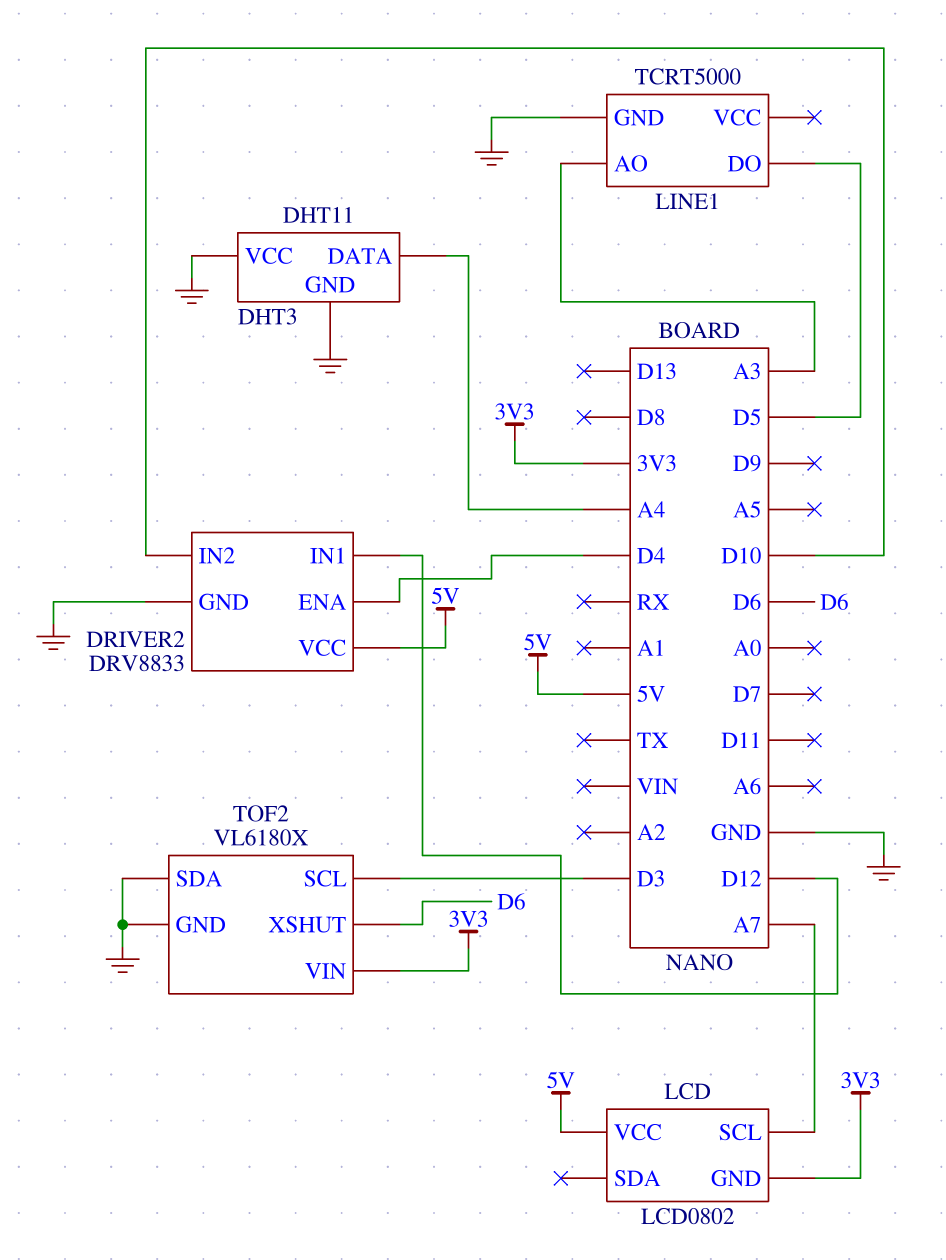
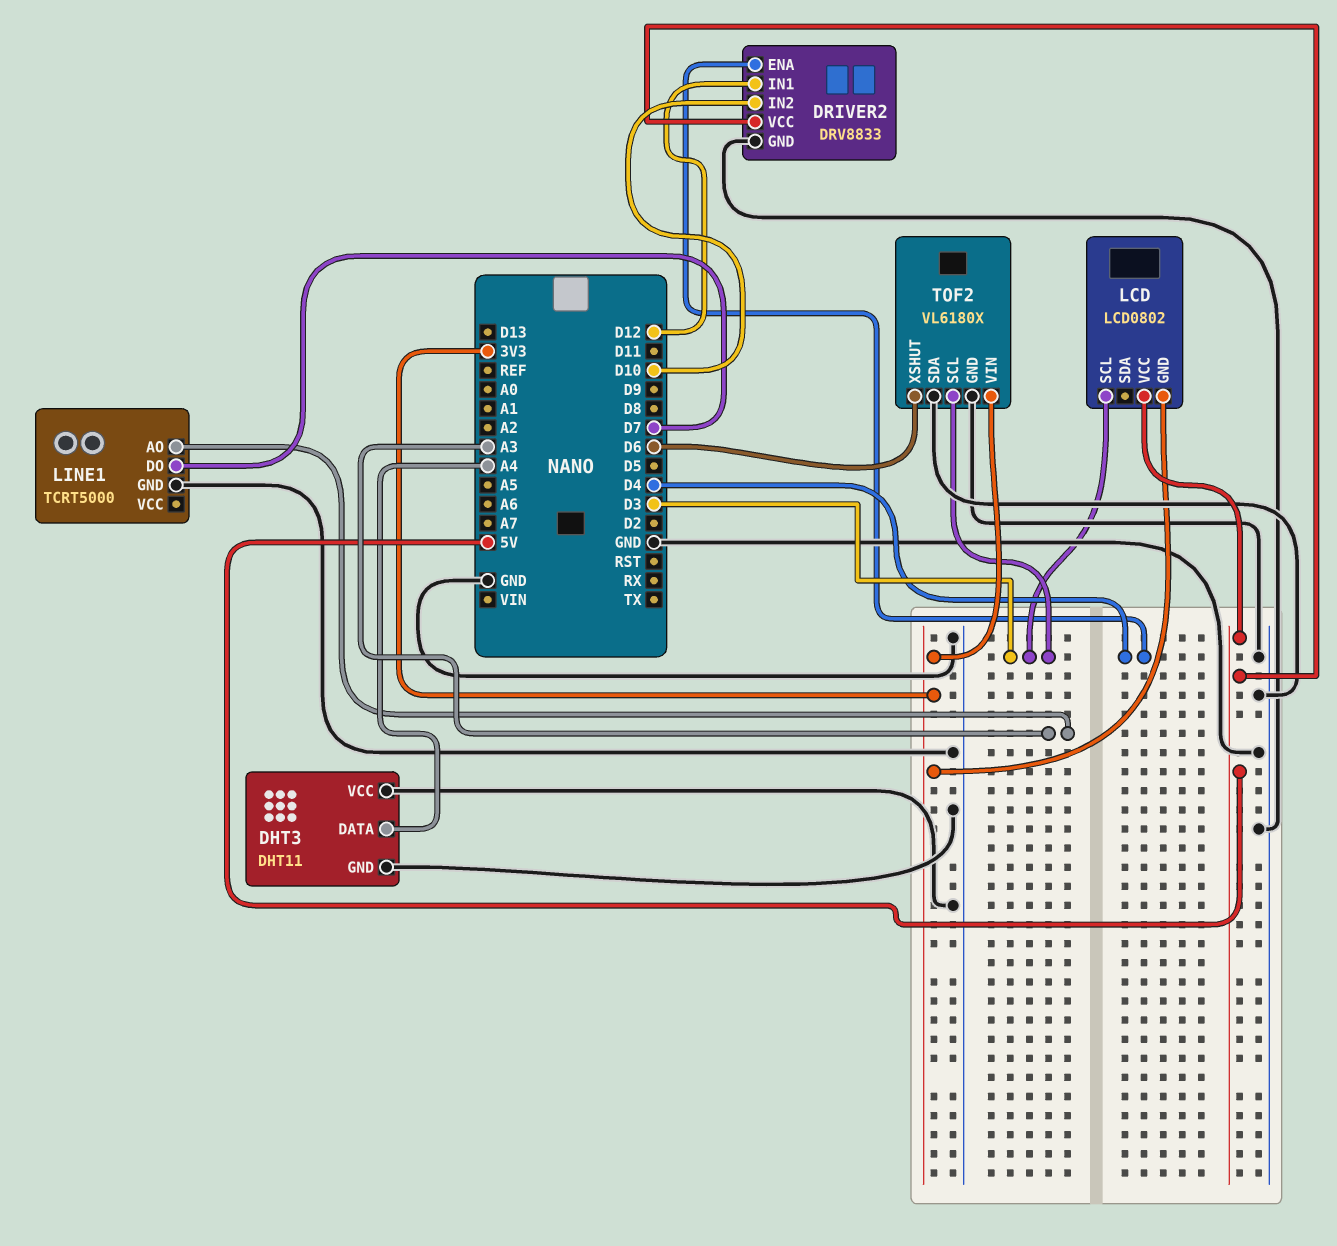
LCD pin SCL: A7 -> D3
LINE1 pin DO: D5 -> D7

